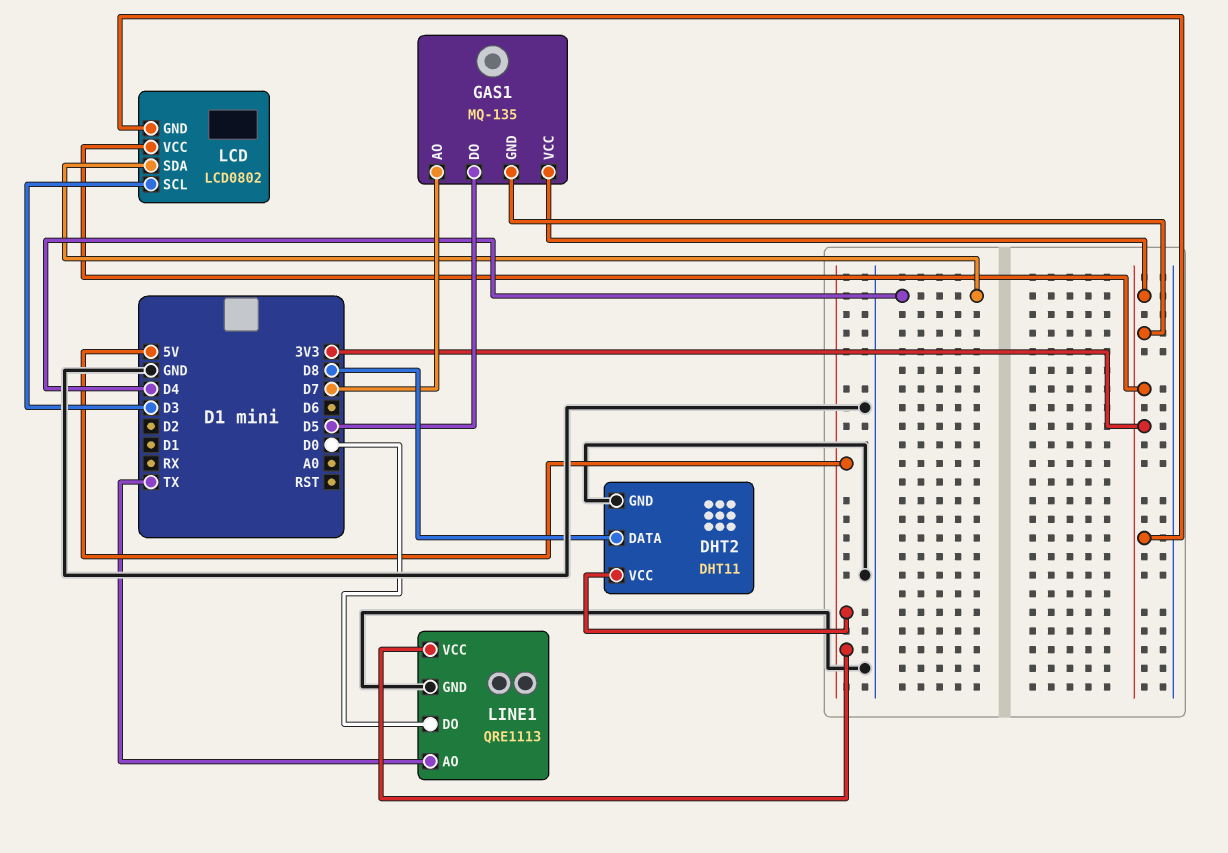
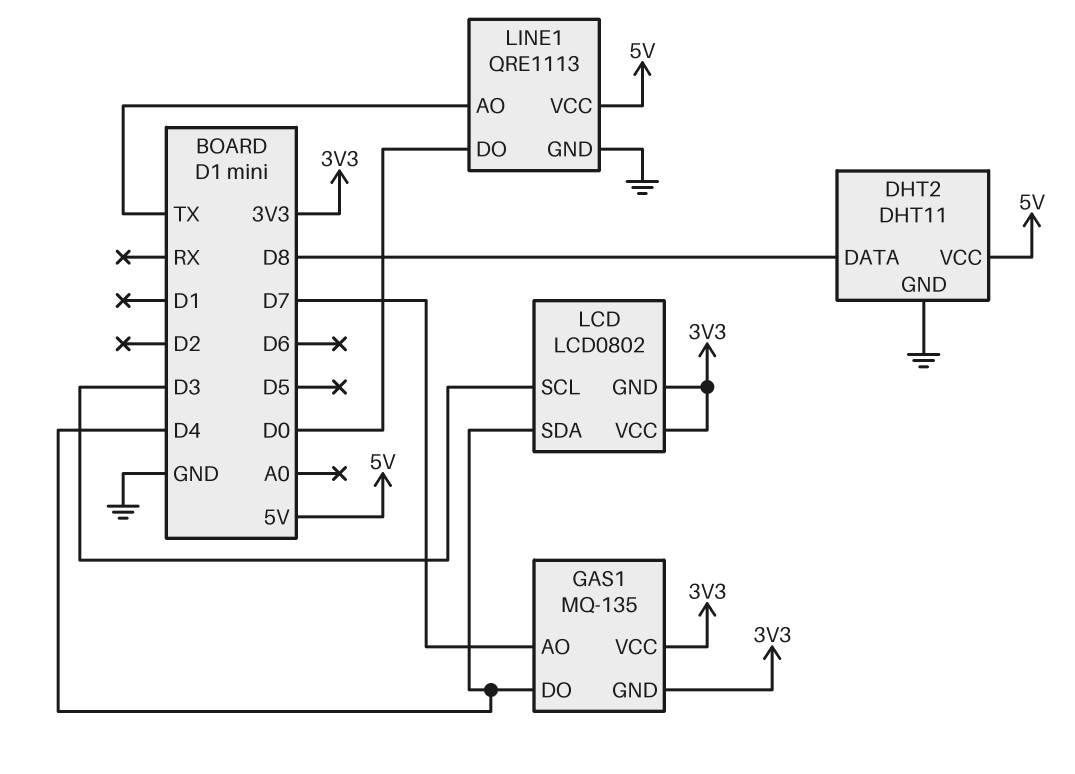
GAS1 pin DO: D5 -> D4

